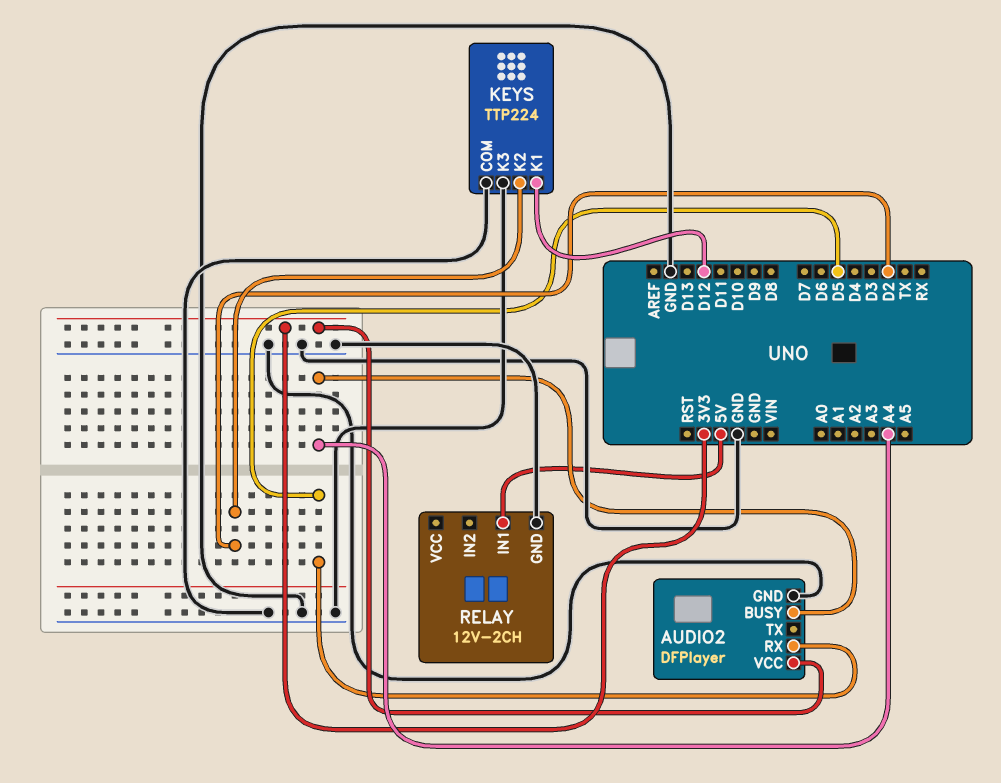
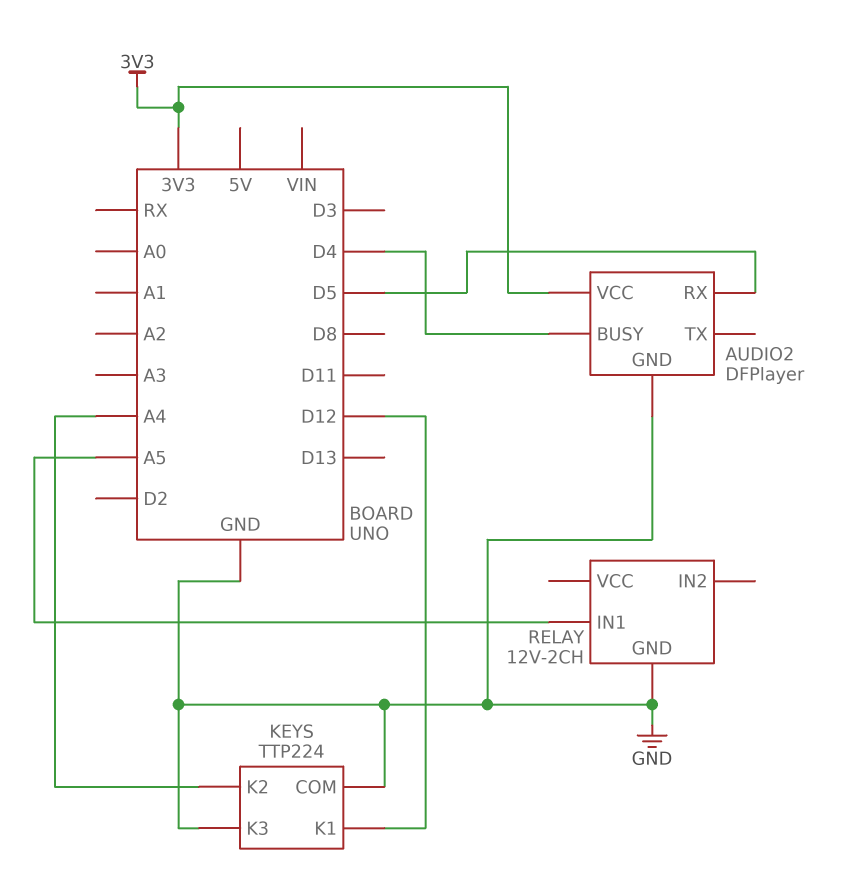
AUDIO2 pin BUSY: A4 -> D4
KEYS pin K2: D2 -> A4
RELAY pin IN1: 5V -> A5

